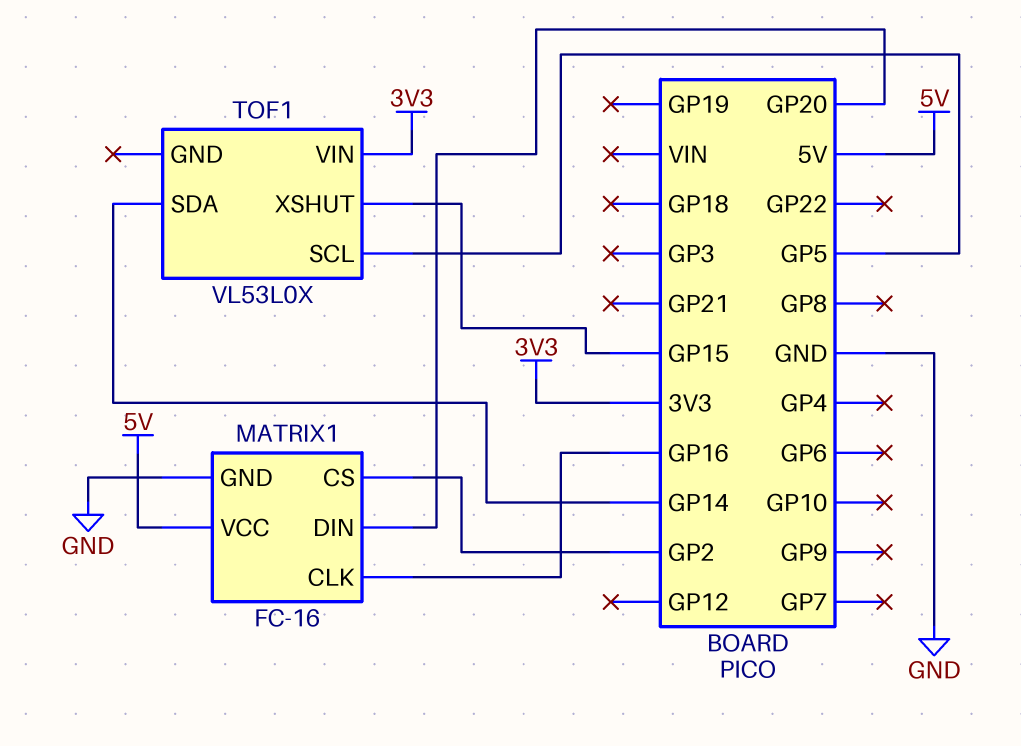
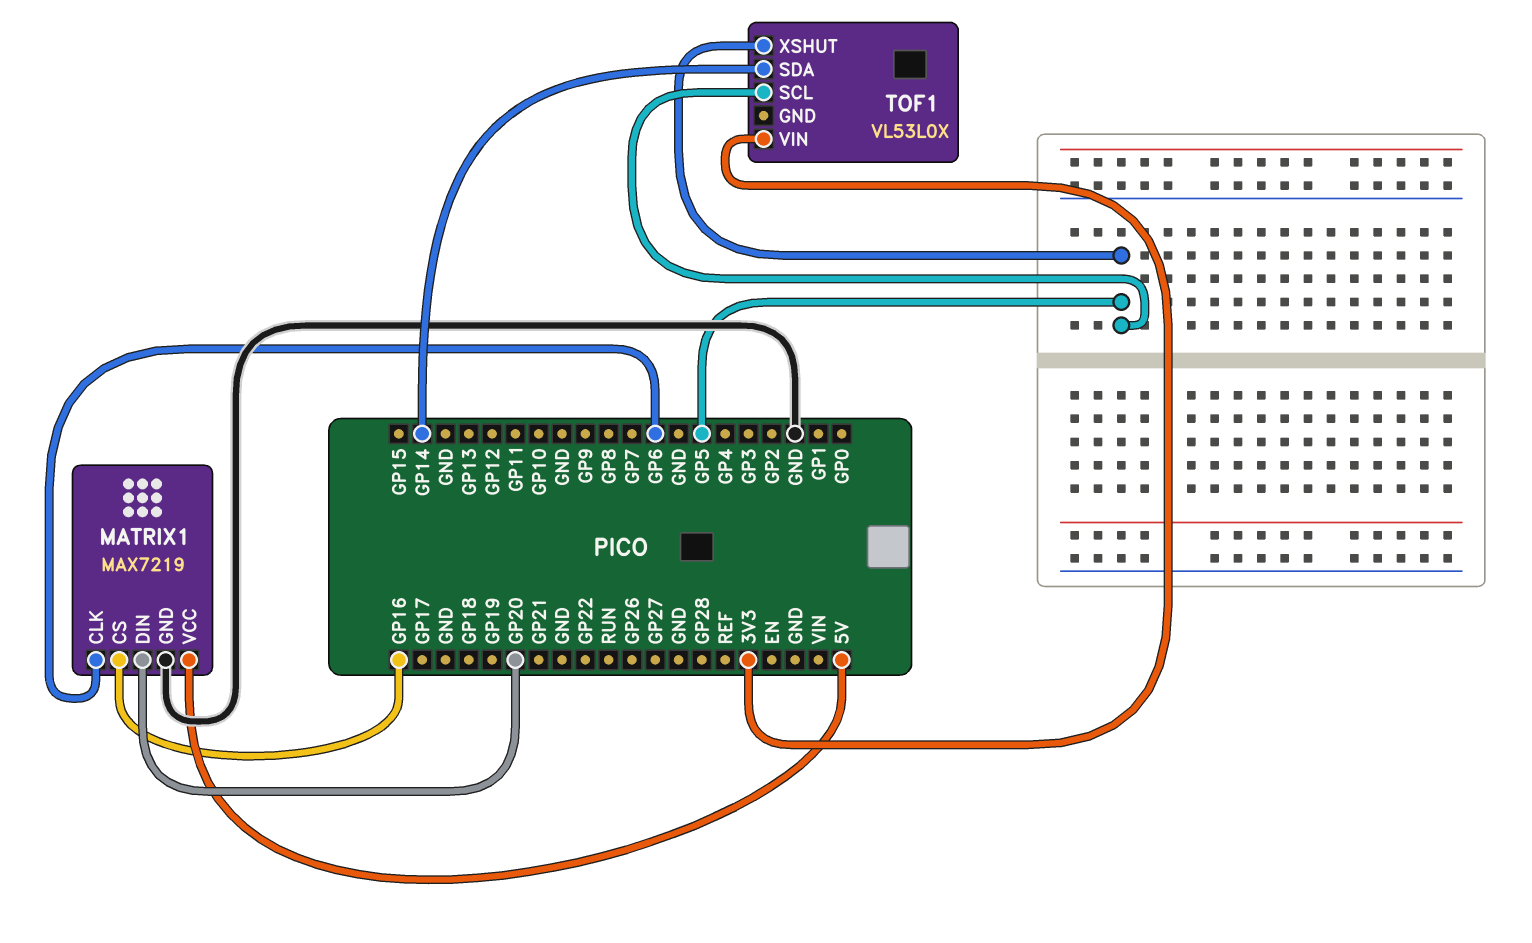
MATRIX1: FC-16 -> MAX7219
MATRIX1 pin CLK: GP16 -> GP6
MATRIX1 pin CS: GP2 -> GP16
TOF1 pin XSHUT: GP15 -> GP5

